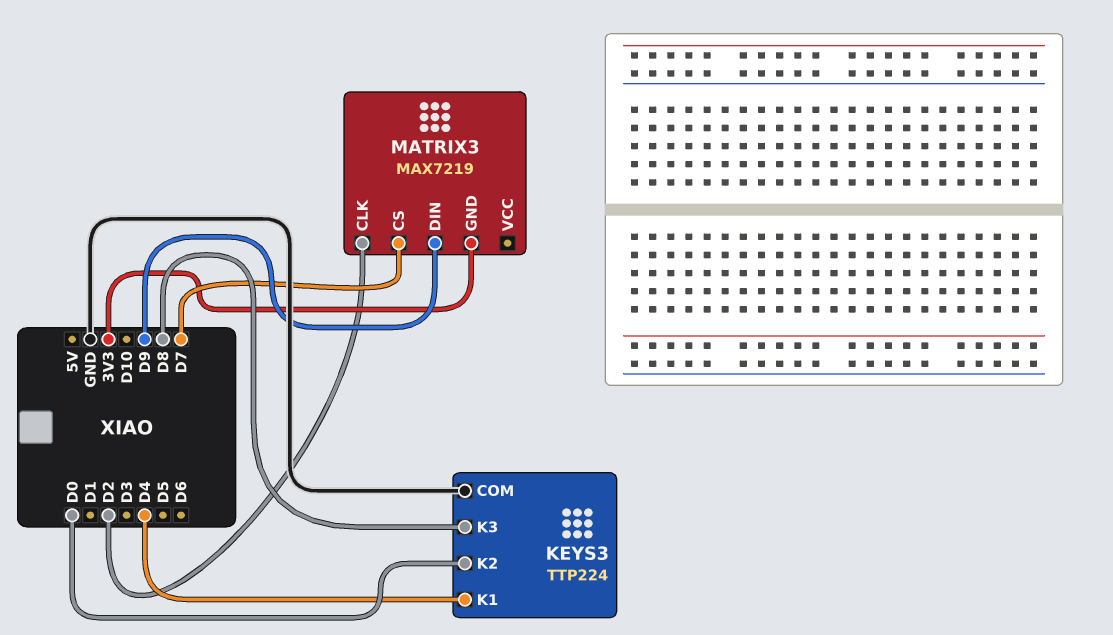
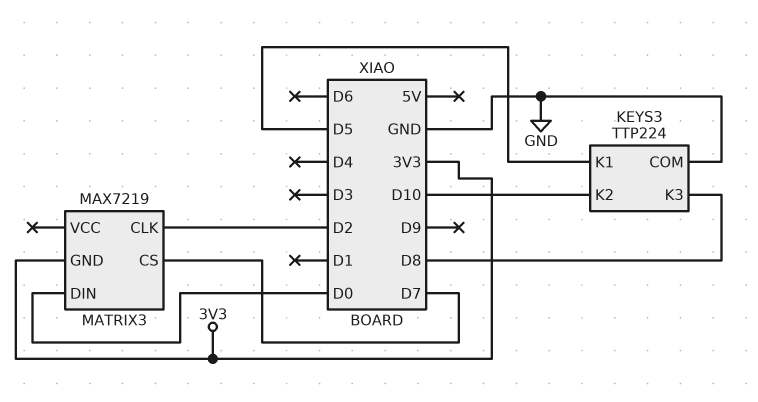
KEYS3 pin K1: D4 -> D5
KEYS3 pin K2: D0 -> D10
MATRIX3 pin DIN: D9 -> D0

